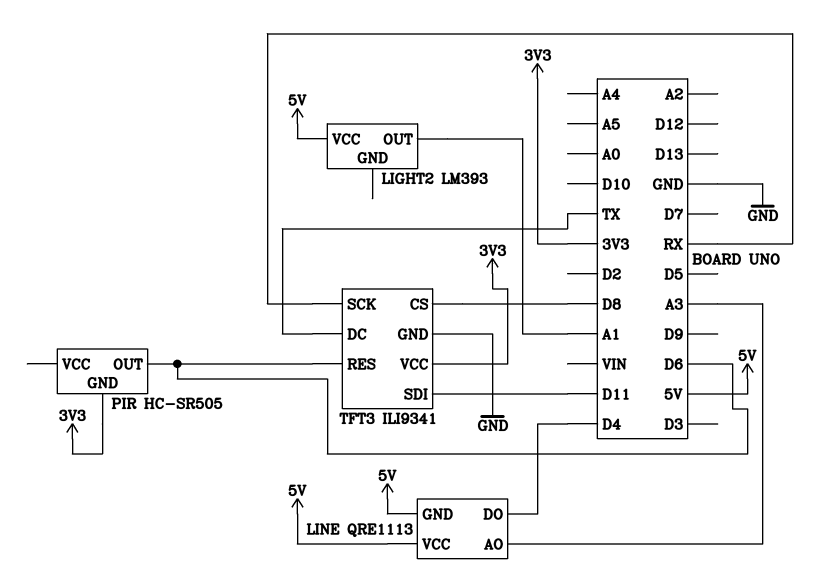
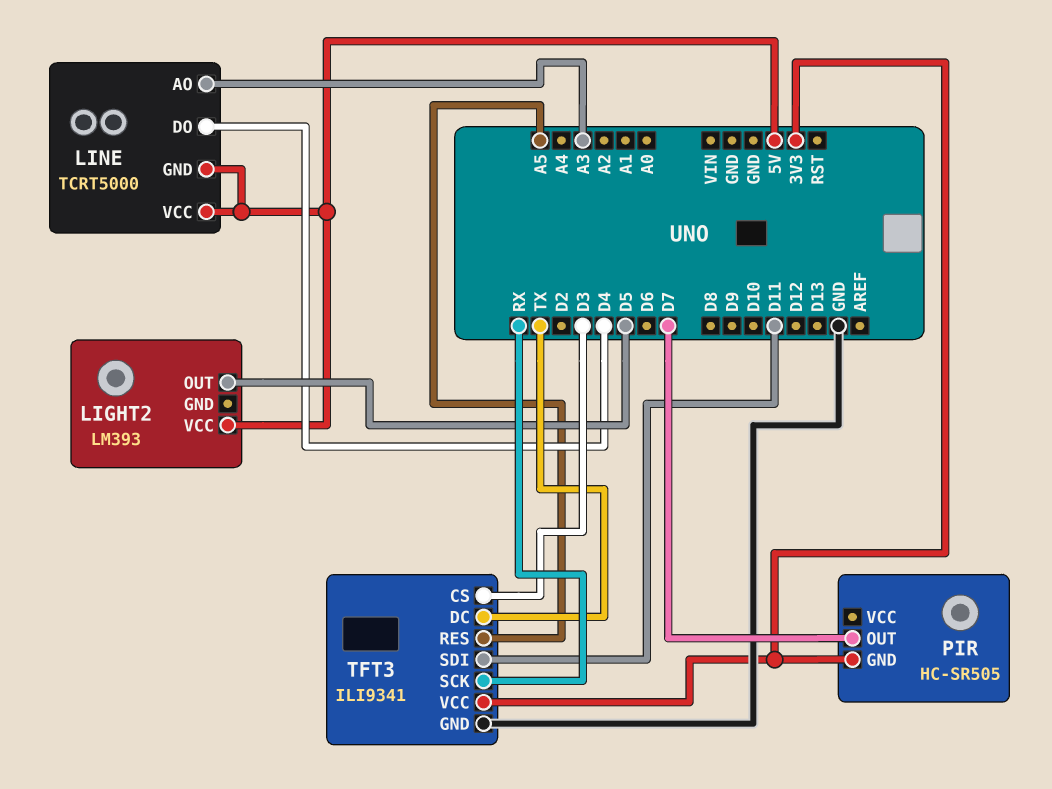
LIGHT2 pin OUT: A1 -> D5
LINE: QRE1113 -> TCRT5000
PIR pin OUT: D6 -> D7
TFT3 pin CS: D8 -> D3
TFT3 pin RES: D6 -> A5

